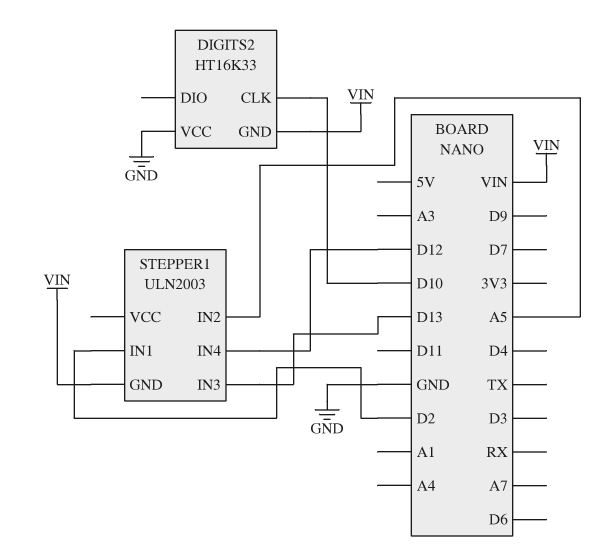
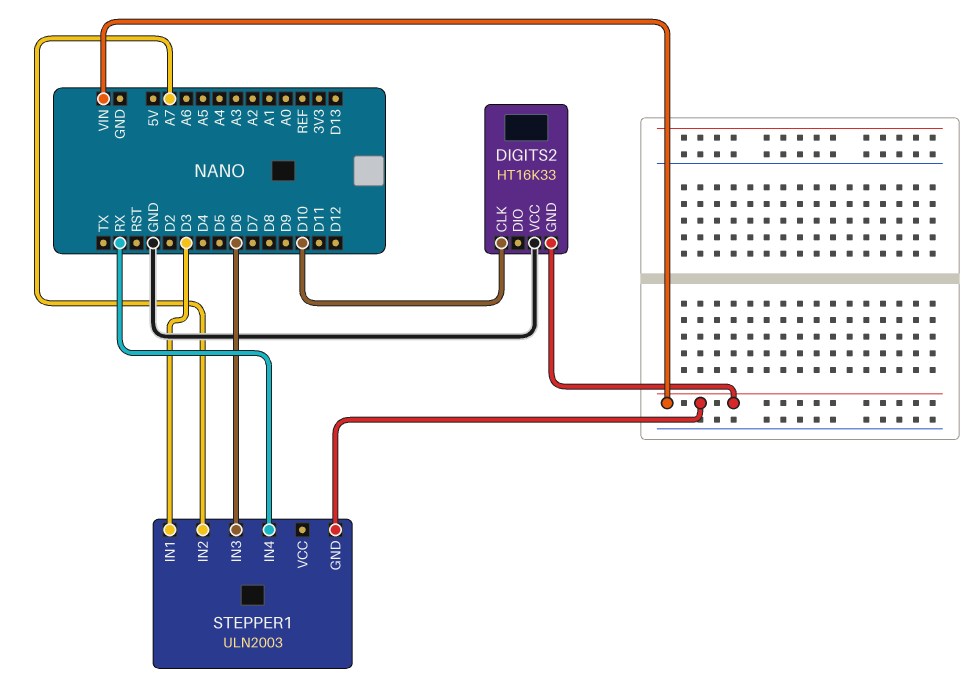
STEPPER1 pin IN1: D2 -> D3
STEPPER1 pin IN2: A5 -> A7
STEPPER1 pin IN3: D13 -> D6
STEPPER1 pin IN4: D12 -> RX

